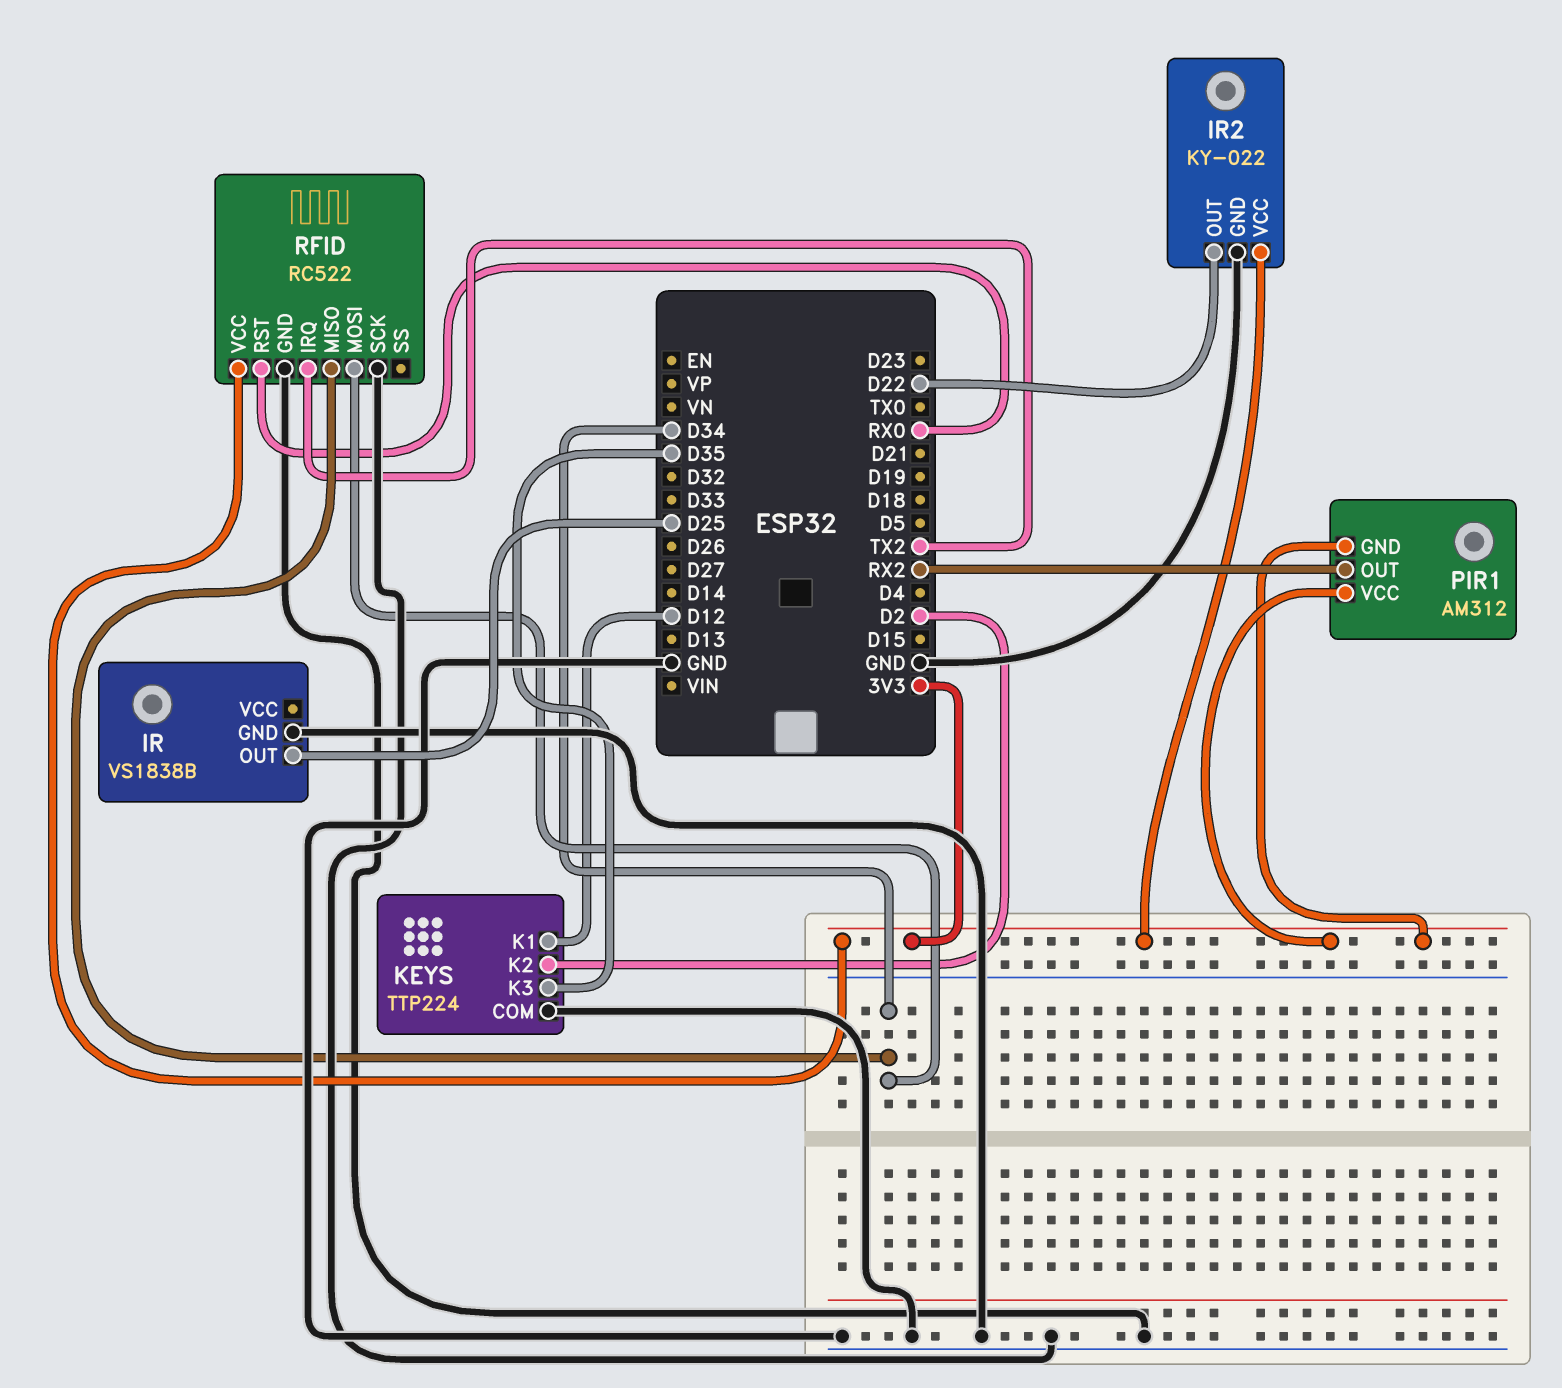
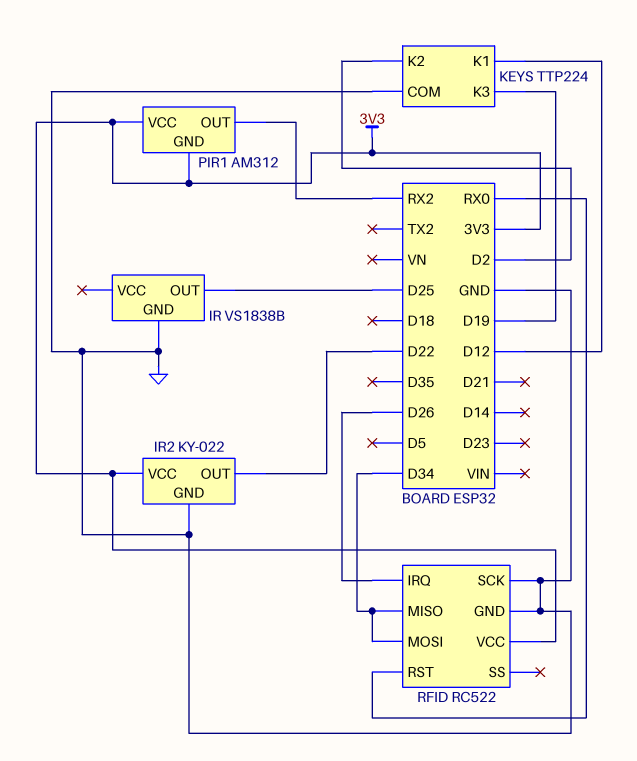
KEYS pin K3: D35 -> D19
RFID pin IRQ: TX2 -> D26

